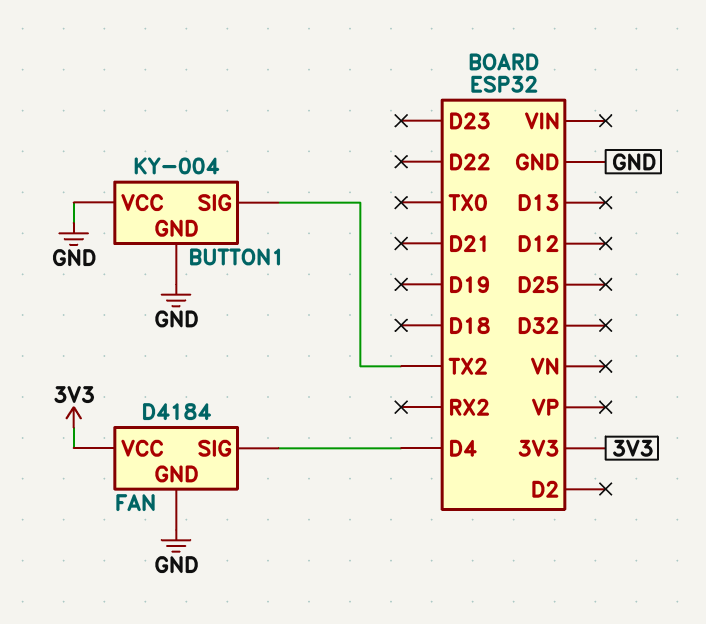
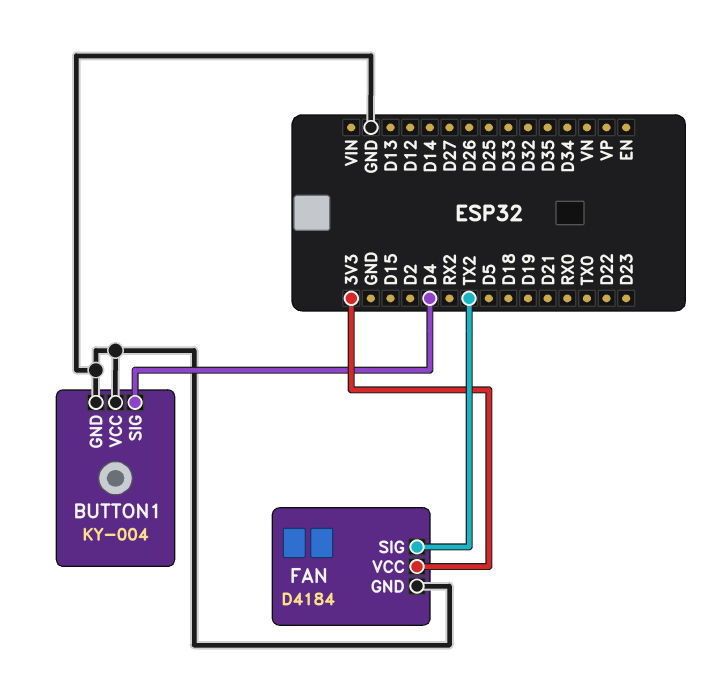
BUTTON1 pin SIG: TX2 -> D4
FAN pin SIG: D4 -> TX2

